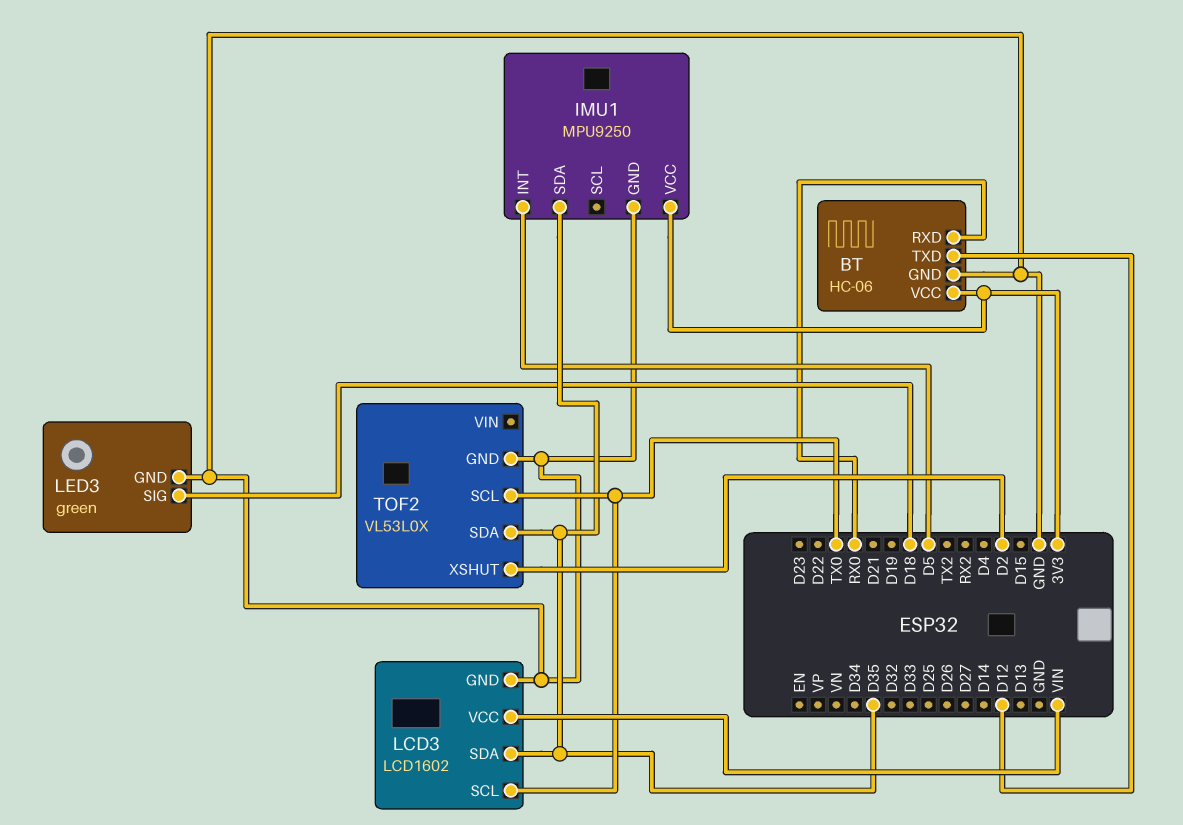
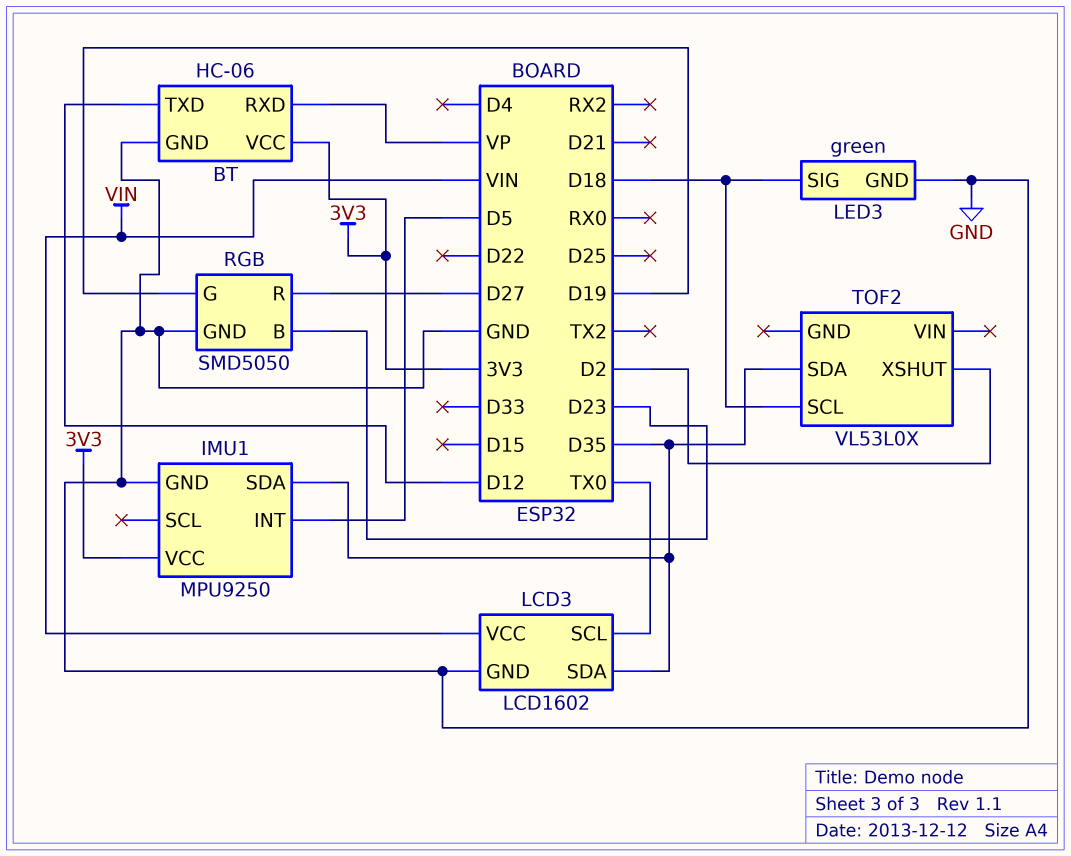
BT pin RXD: RX0 -> VP
RGB: none -> SMD5050
RGB pin B: none -> D23
RGB pin G: none -> D19
RGB pin GND: none -> GND
RGB pin R: none -> D27
TOF2 pin GND: GND -> none
TOF2 pin SCL: TX0 -> D18

